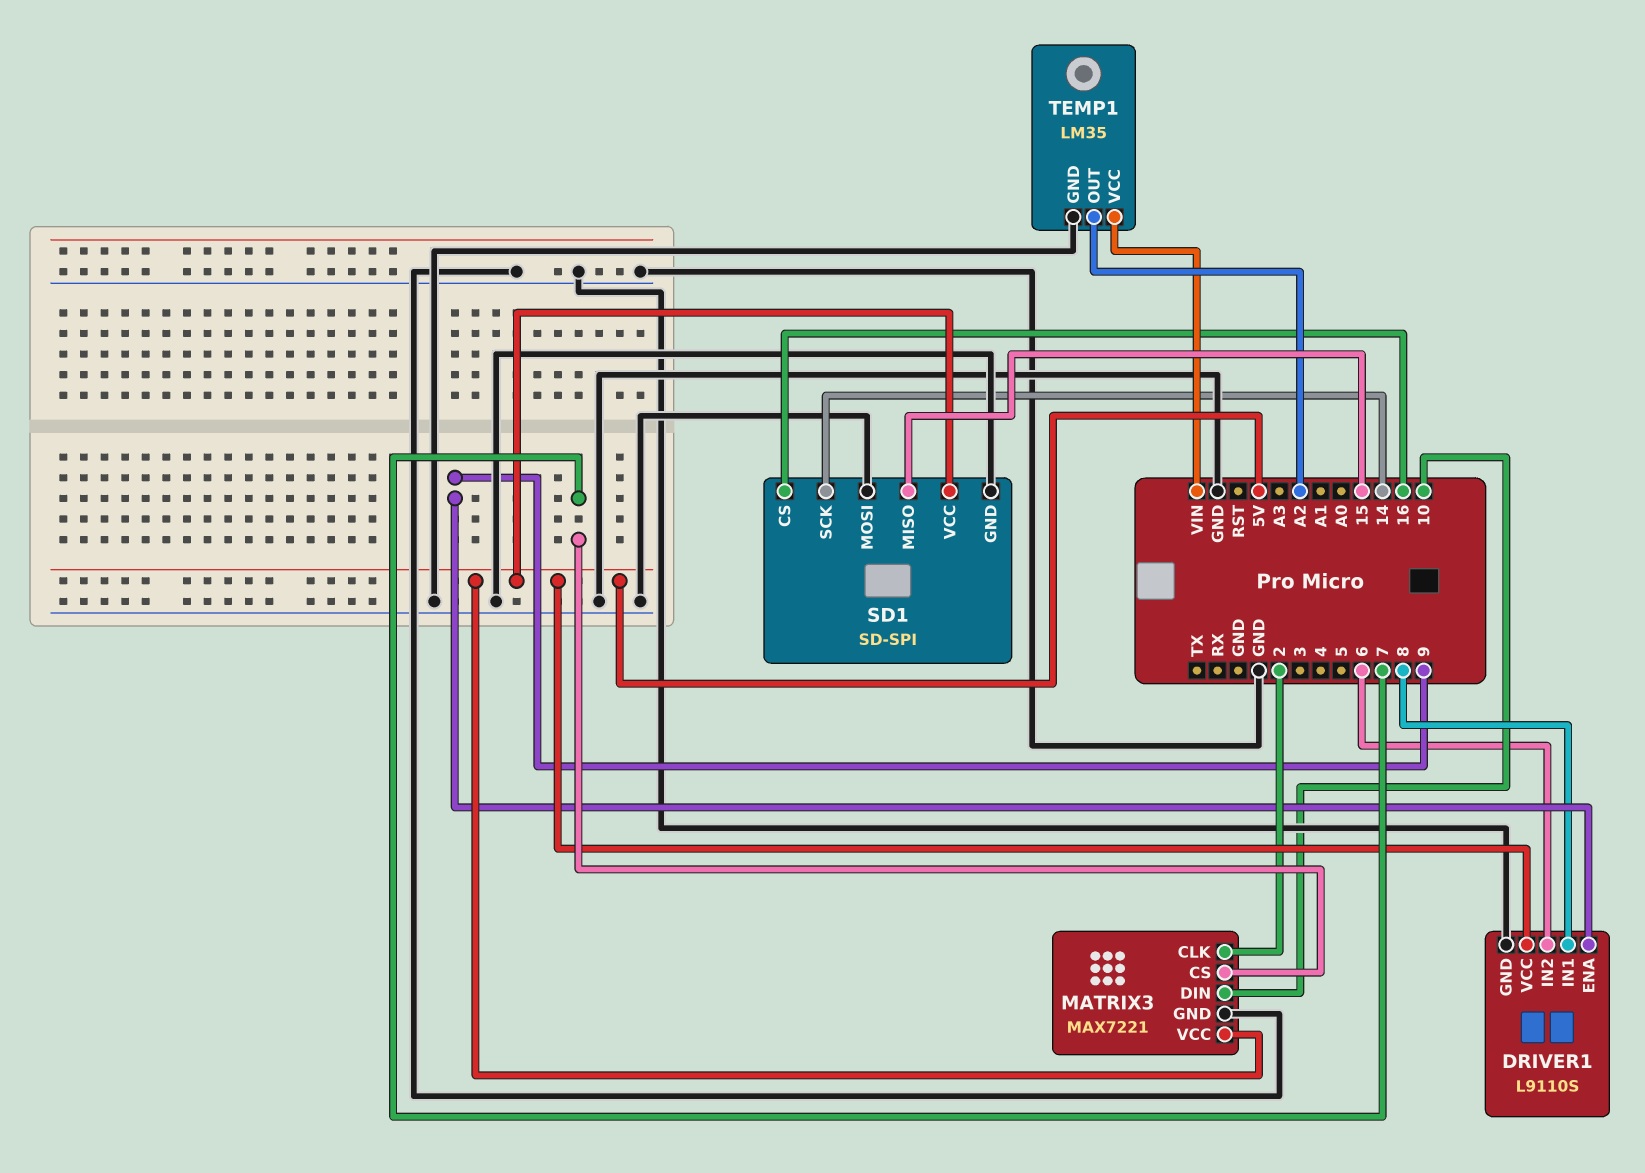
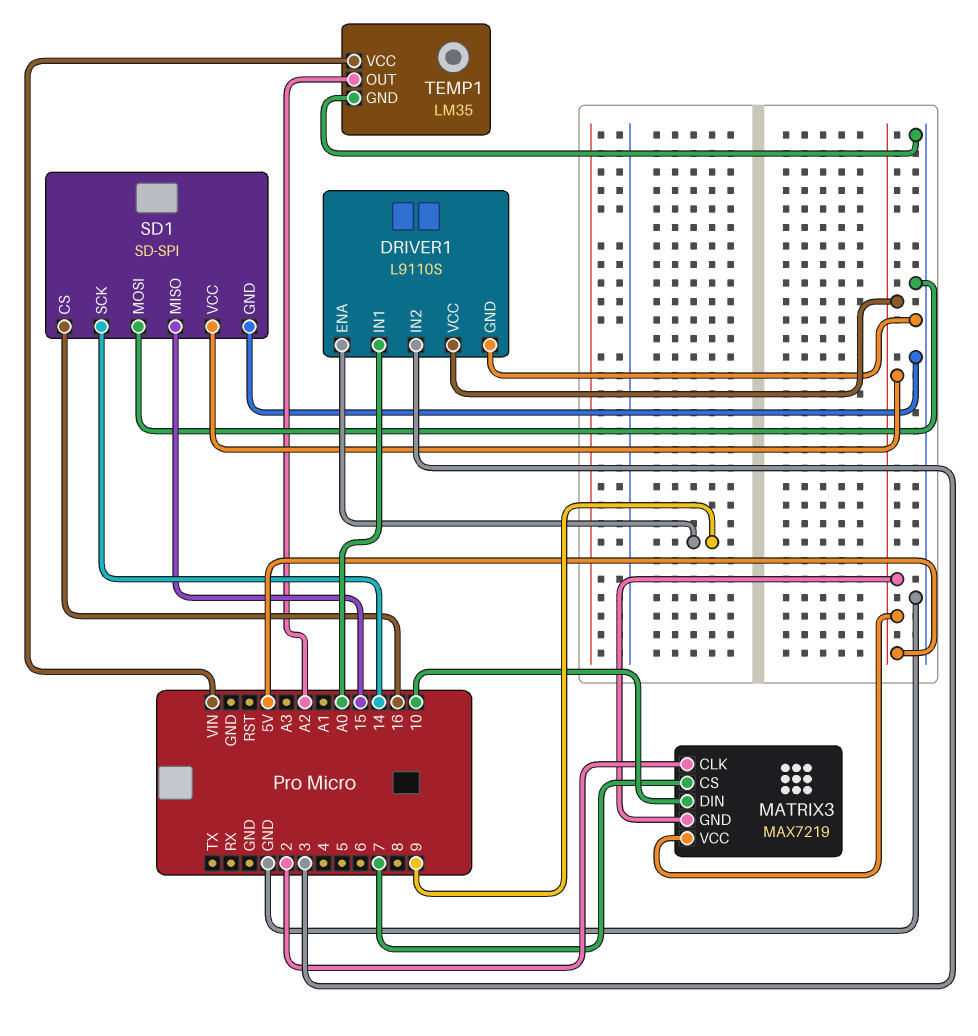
DRIVER1 pin IN1: 8 -> A0
DRIVER1 pin IN2: 6 -> 3
MATRIX3: MAX7221 -> MAX7219
MATRIX3 pin GND: GND -> 5V

